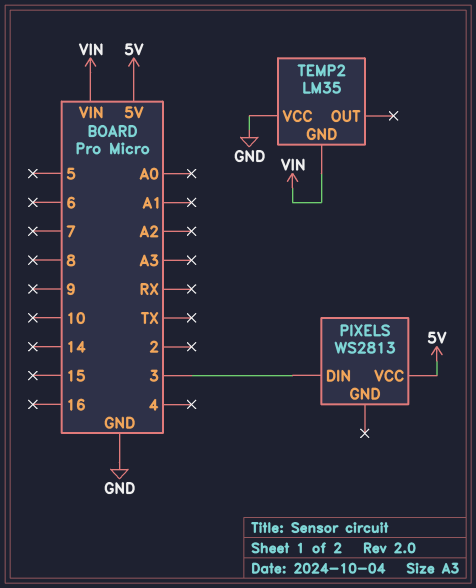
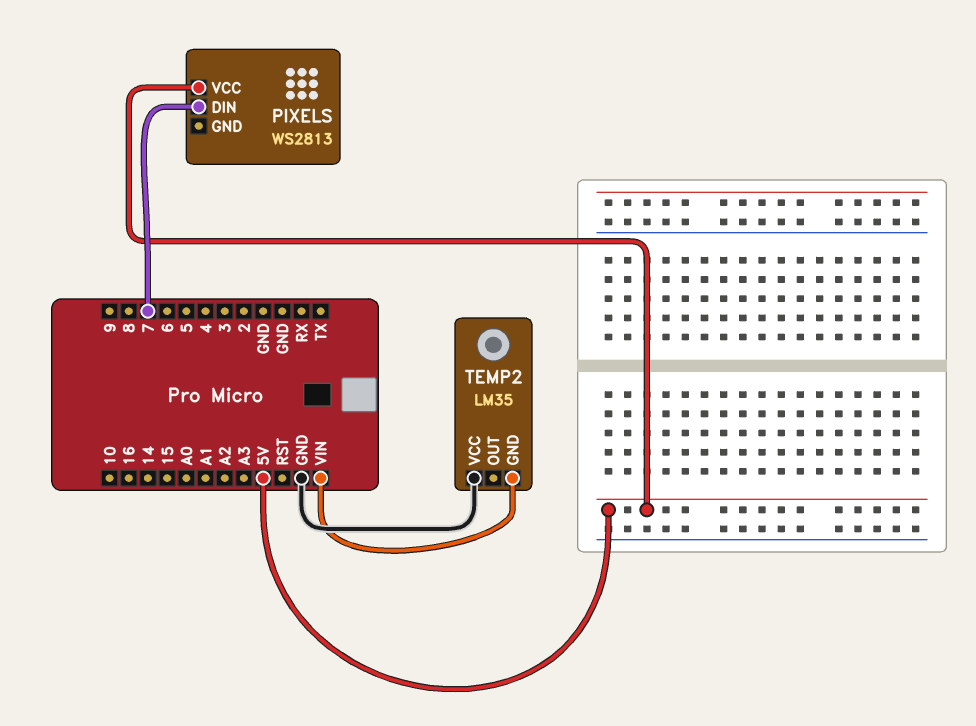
PIXELS pin DIN: 3 -> 7

